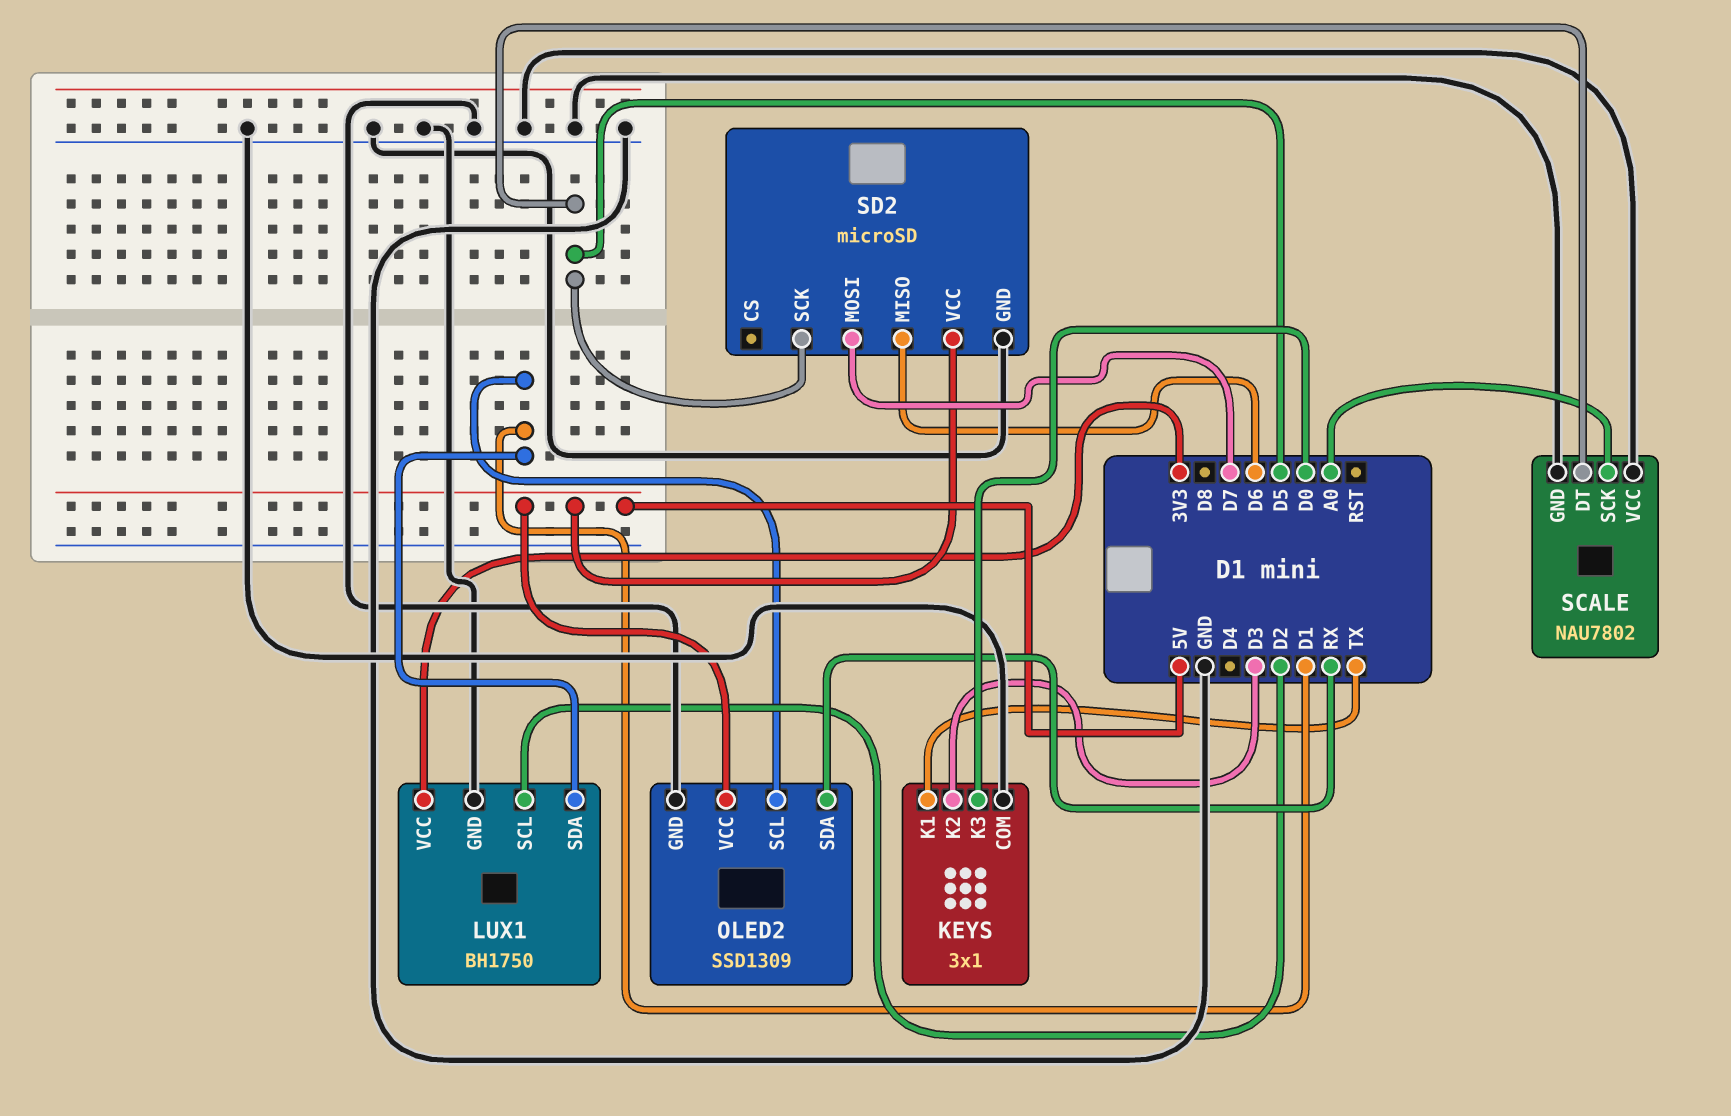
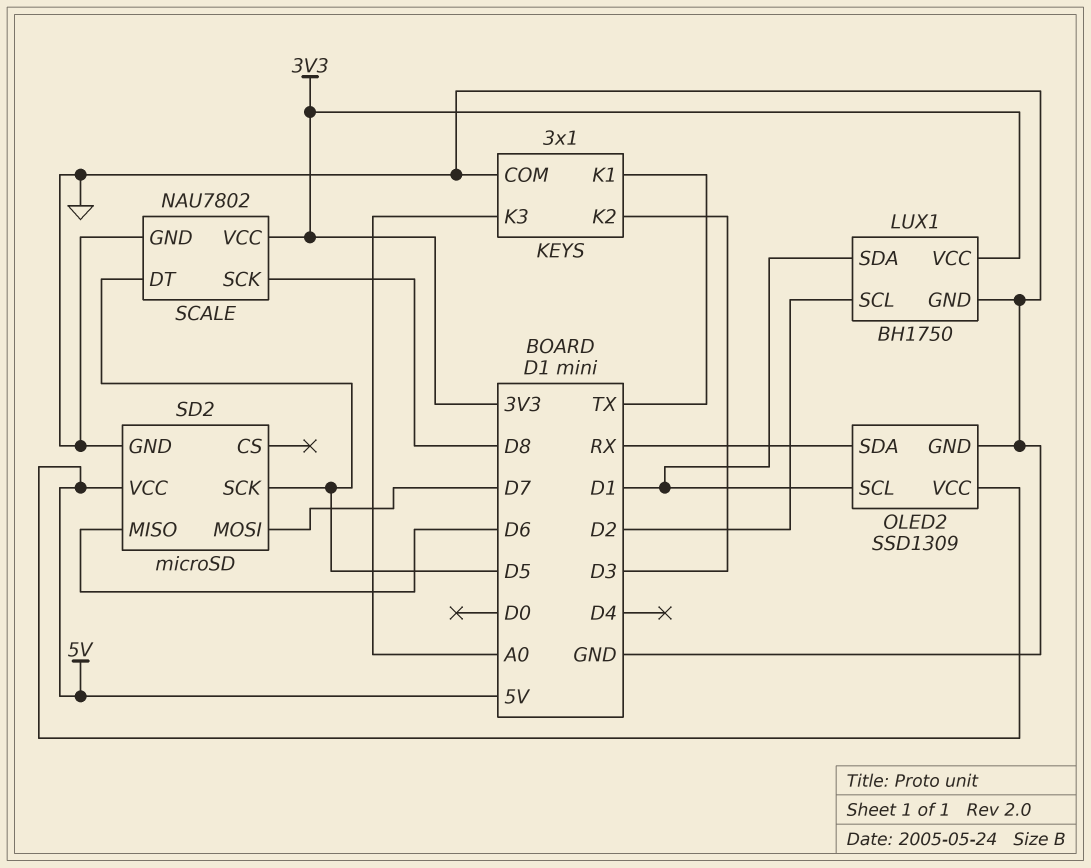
KEYS pin K3: D0 -> A0
SCALE pin SCK: A0 -> D8
SCALE pin VCC: GND -> 3V3

